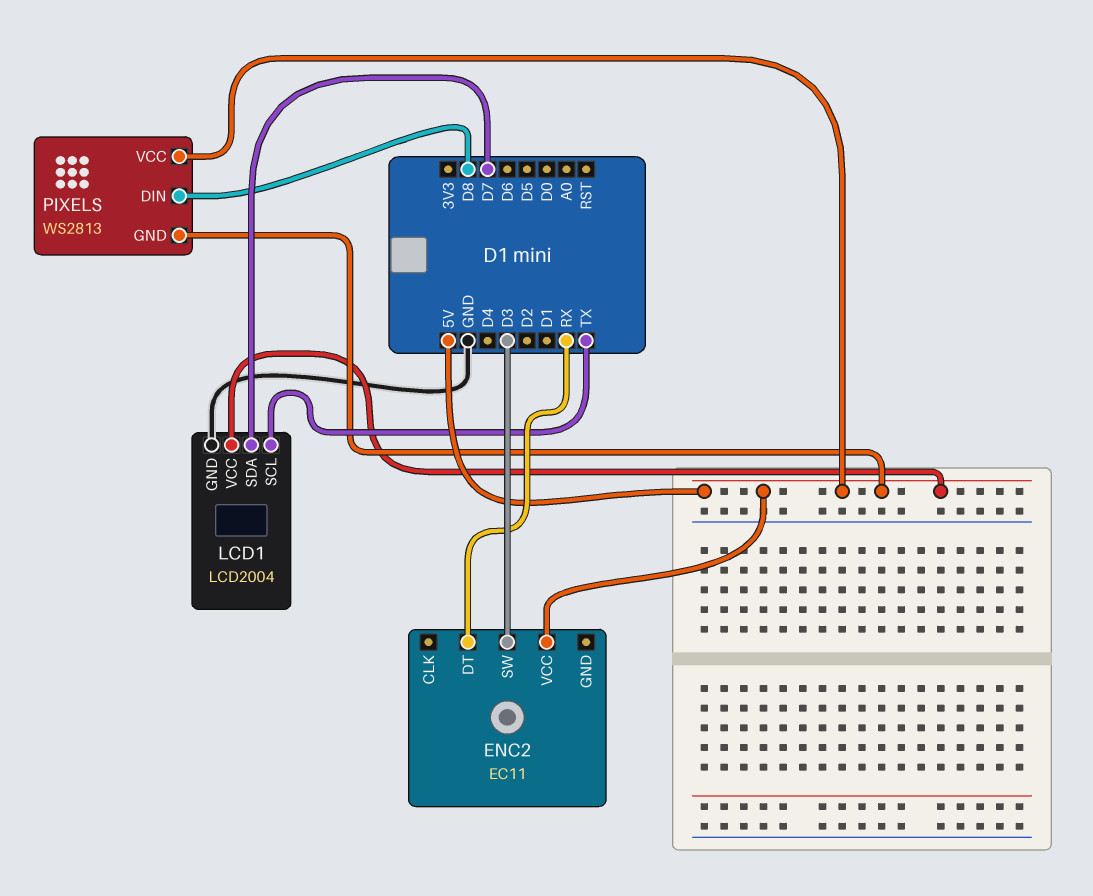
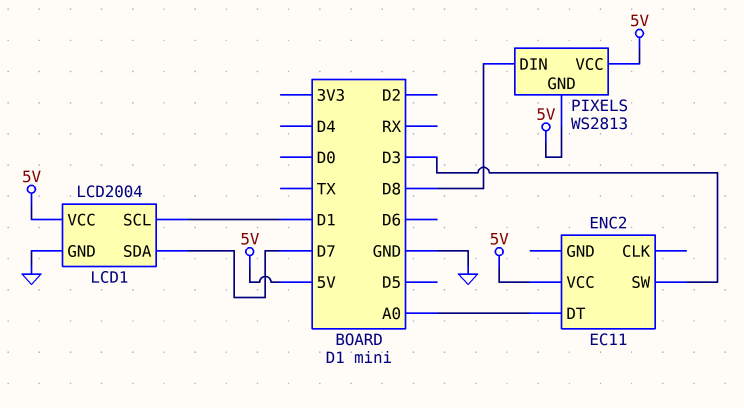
ENC2 pin DT: RX -> A0
LCD1 pin SCL: TX -> D1

